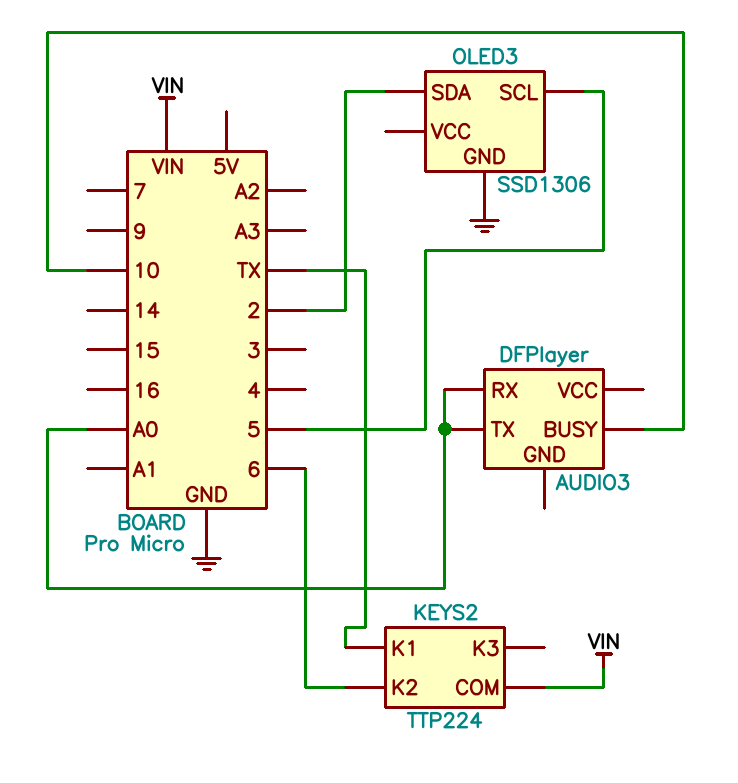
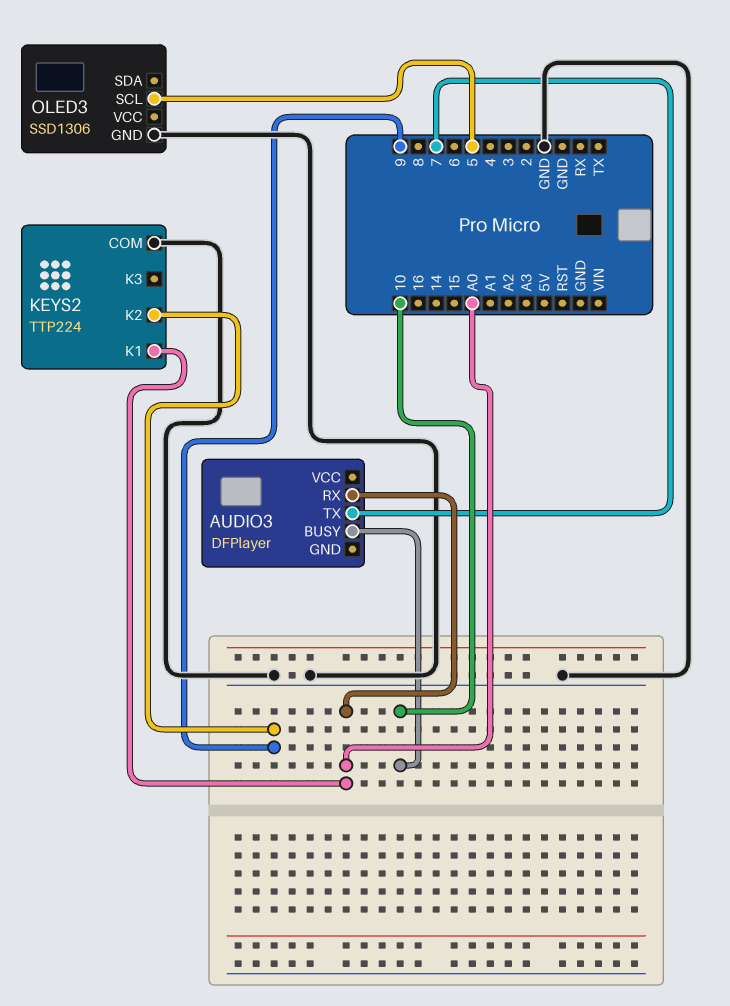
AUDIO3 pin TX: A0 -> 7
KEYS2 pin COM: VIN -> GND
KEYS2 pin K1: TX -> A0
KEYS2 pin K2: 6 -> 9
OLED3 pin SDA: 2 -> none

